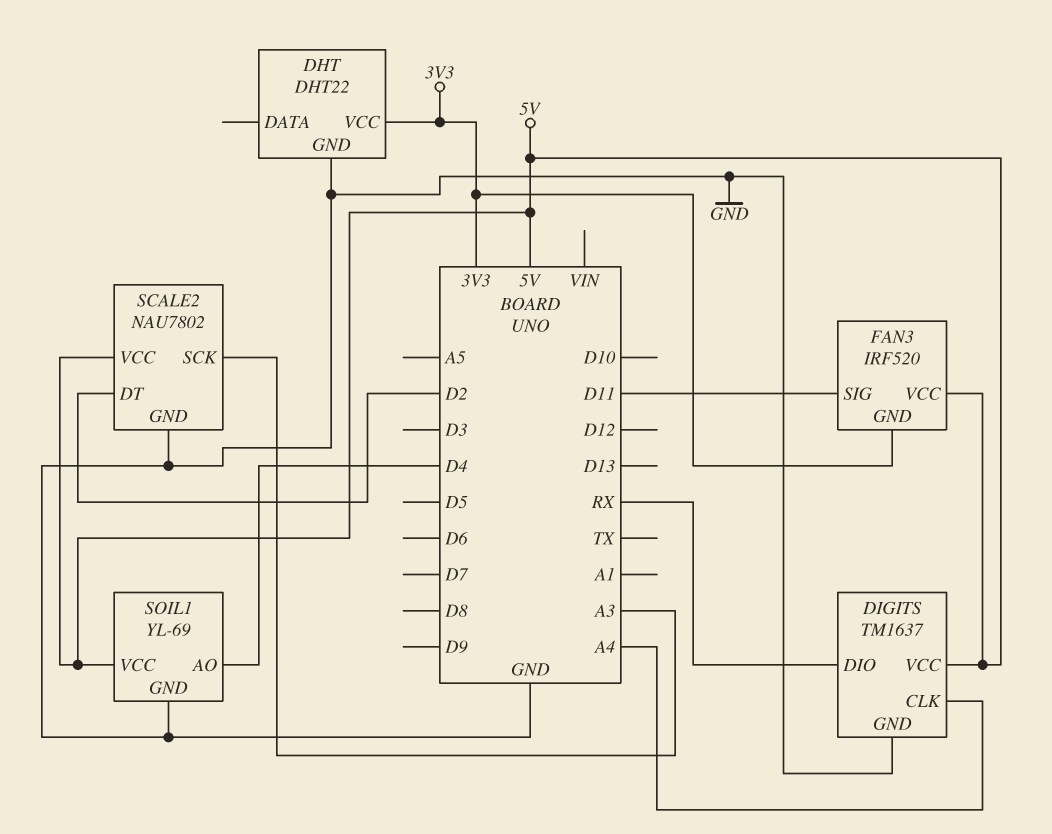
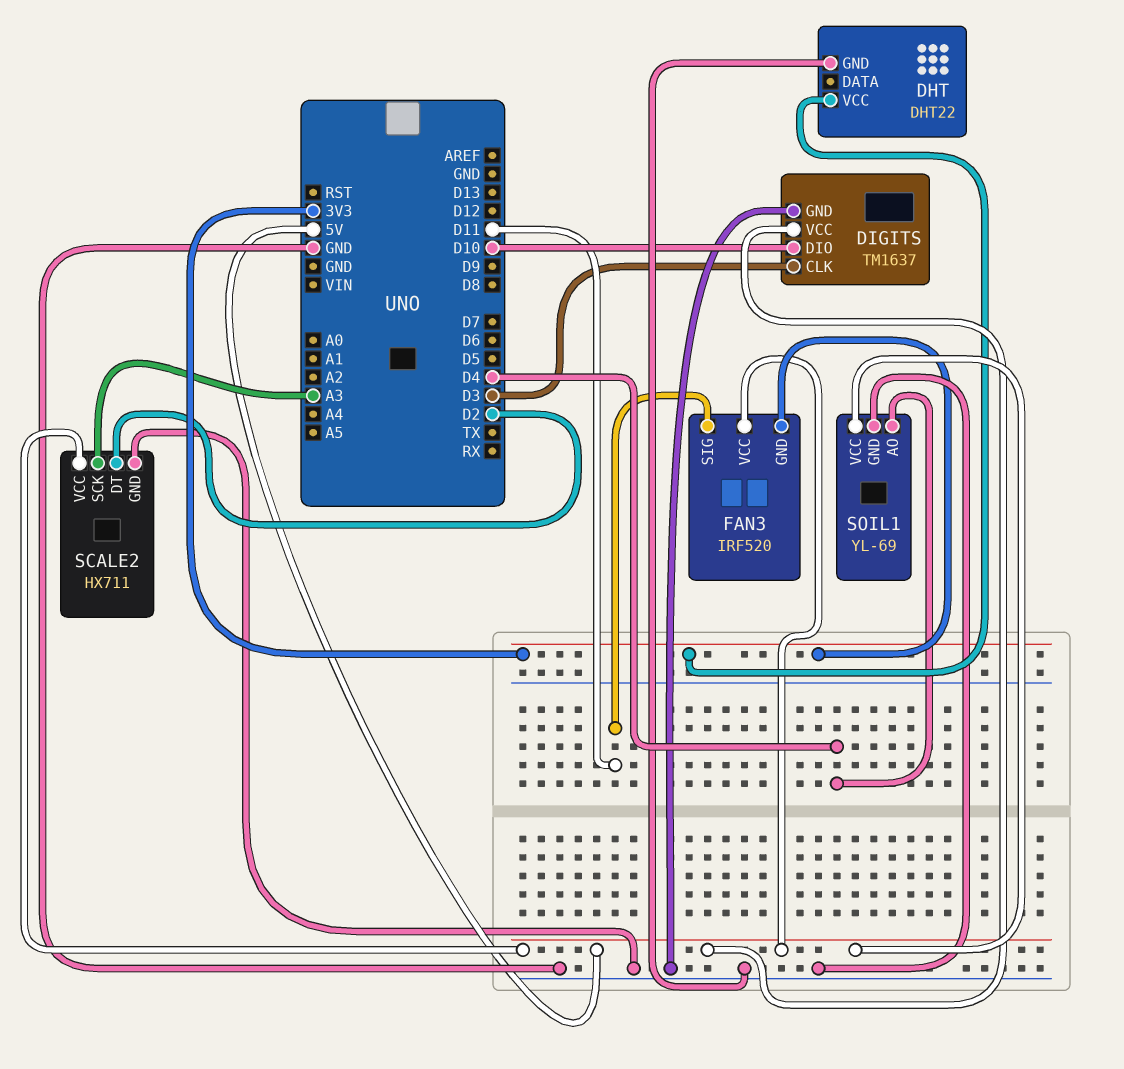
DIGITS pin CLK: A4 -> D3
DIGITS pin DIO: RX -> D10
SCALE2: NAU7802 -> HX711

